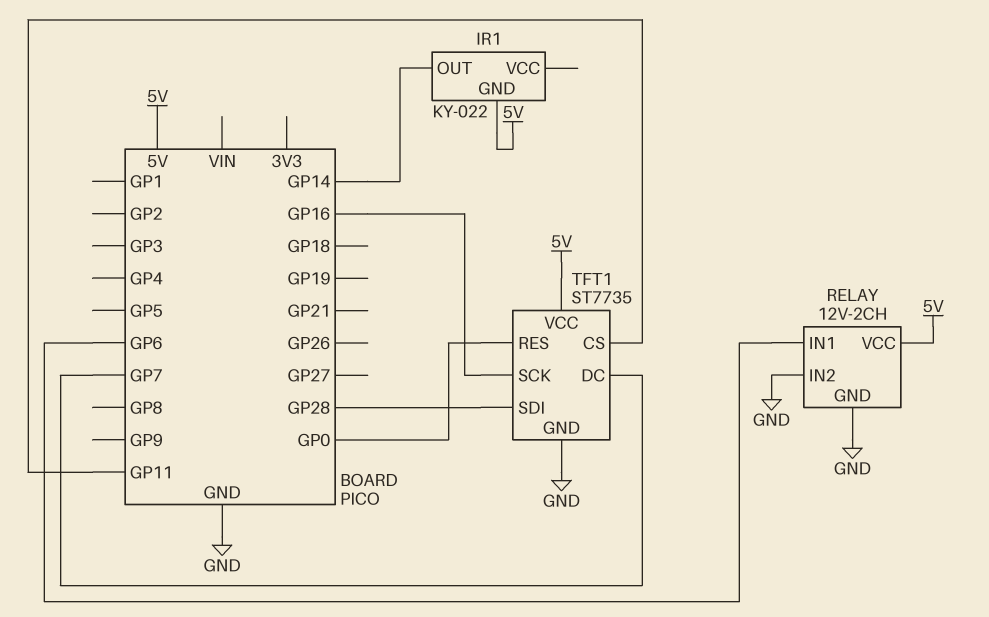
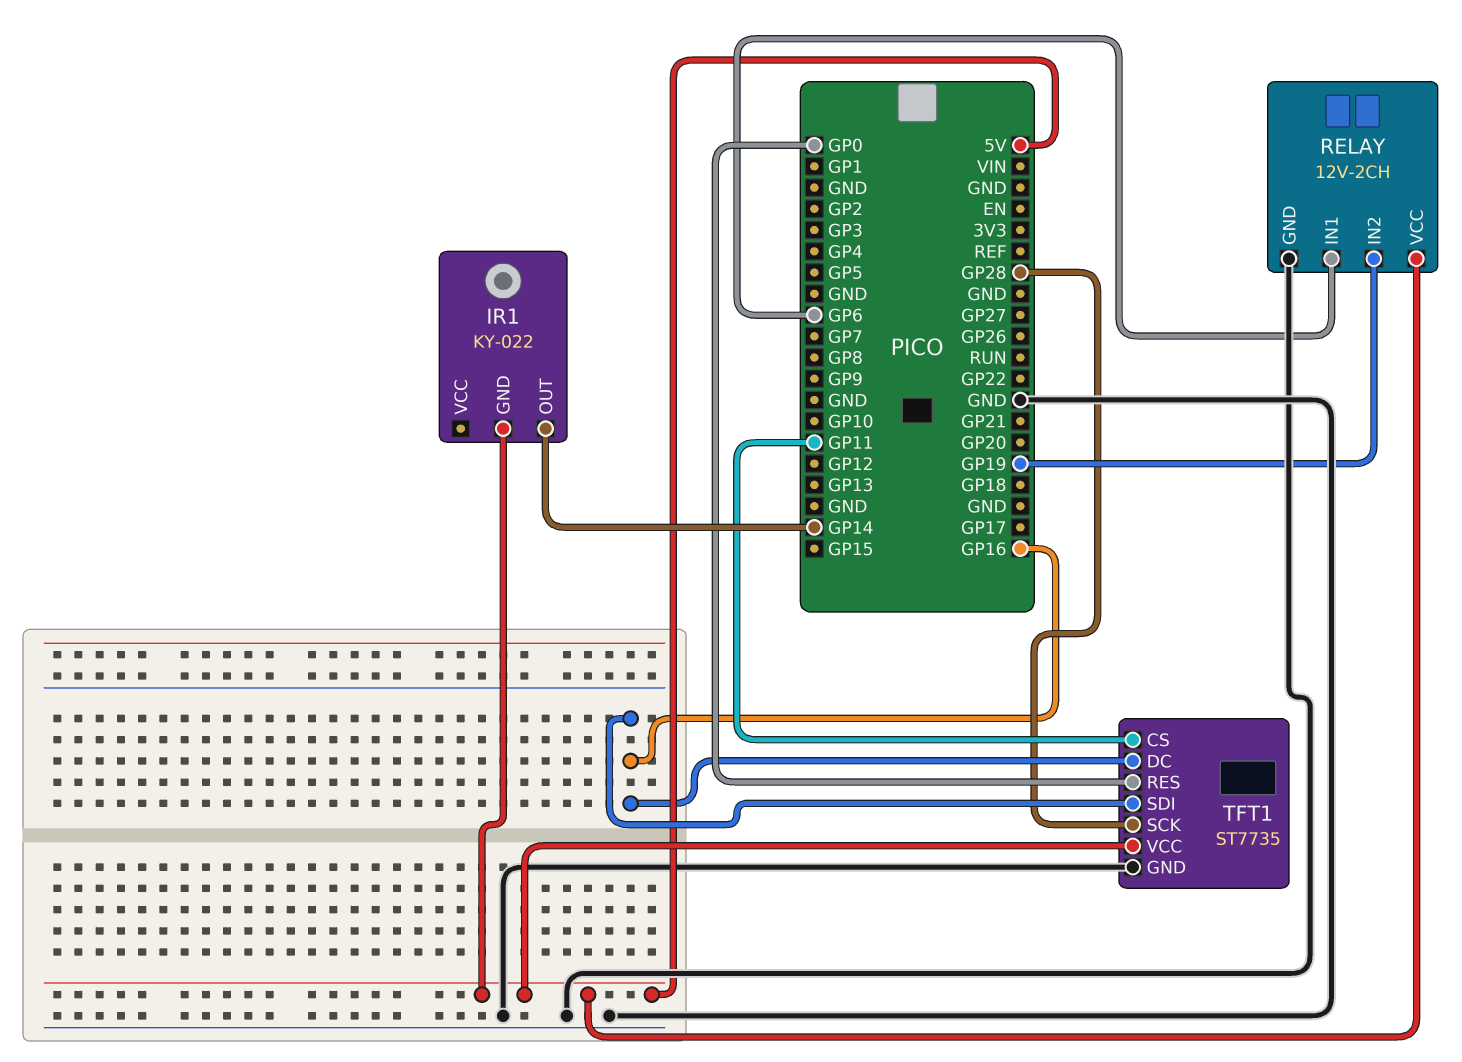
RELAY pin IN2: GND -> GP19
TFT1 pin DC: GP7 -> GP16
TFT1 pin SCK: GP16 -> GP28
TFT1 pin SDI: GP28 -> GP16

